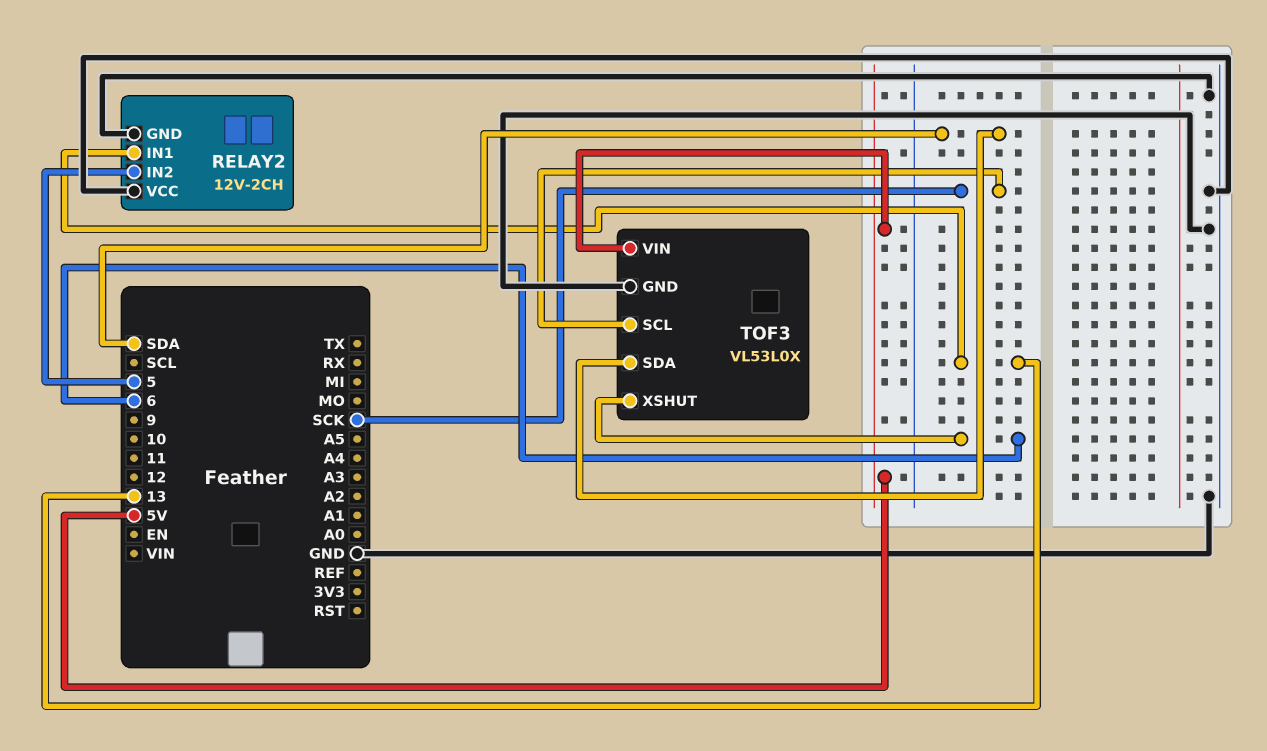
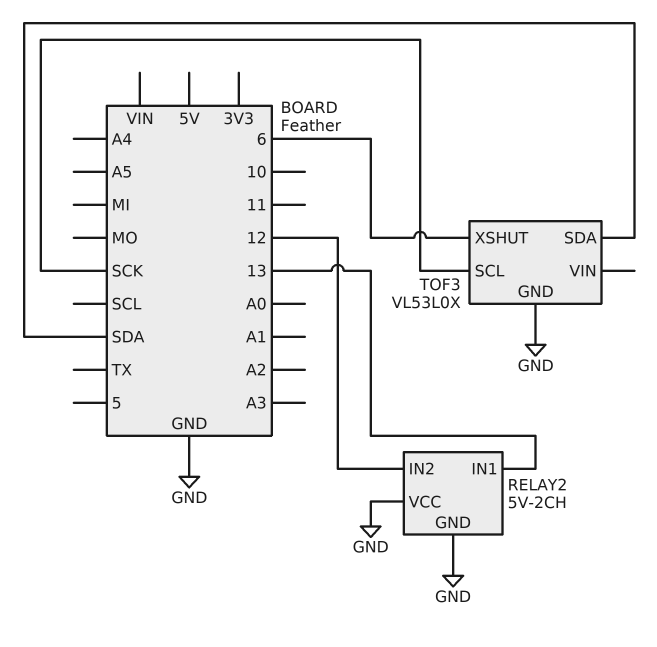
RELAY2: 12V-2CH -> 5V-2CH
RELAY2 pin IN2: 5 -> 12
TOF3 pin VIN: 5V -> none

